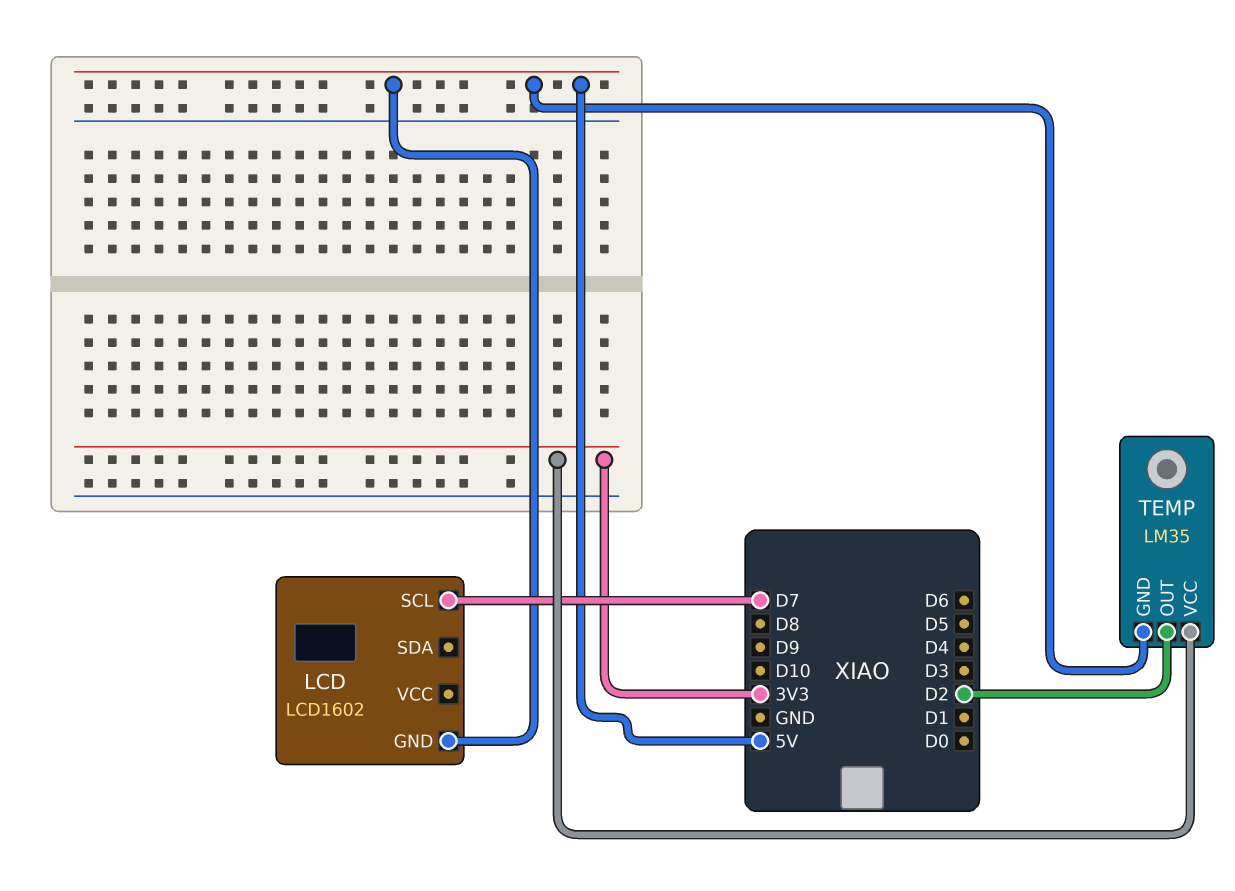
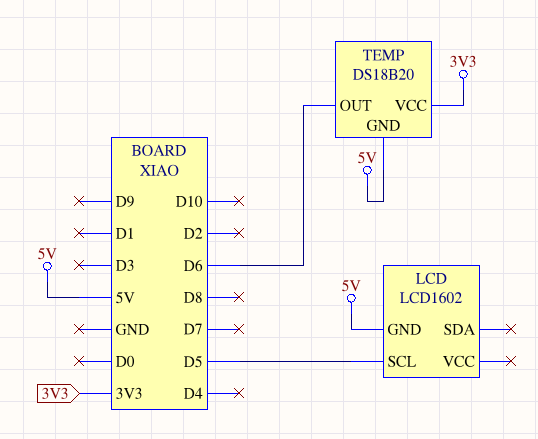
LCD pin SCL: D7 -> D5
TEMP: LM35 -> DS18B20
TEMP pin OUT: D2 -> D6

